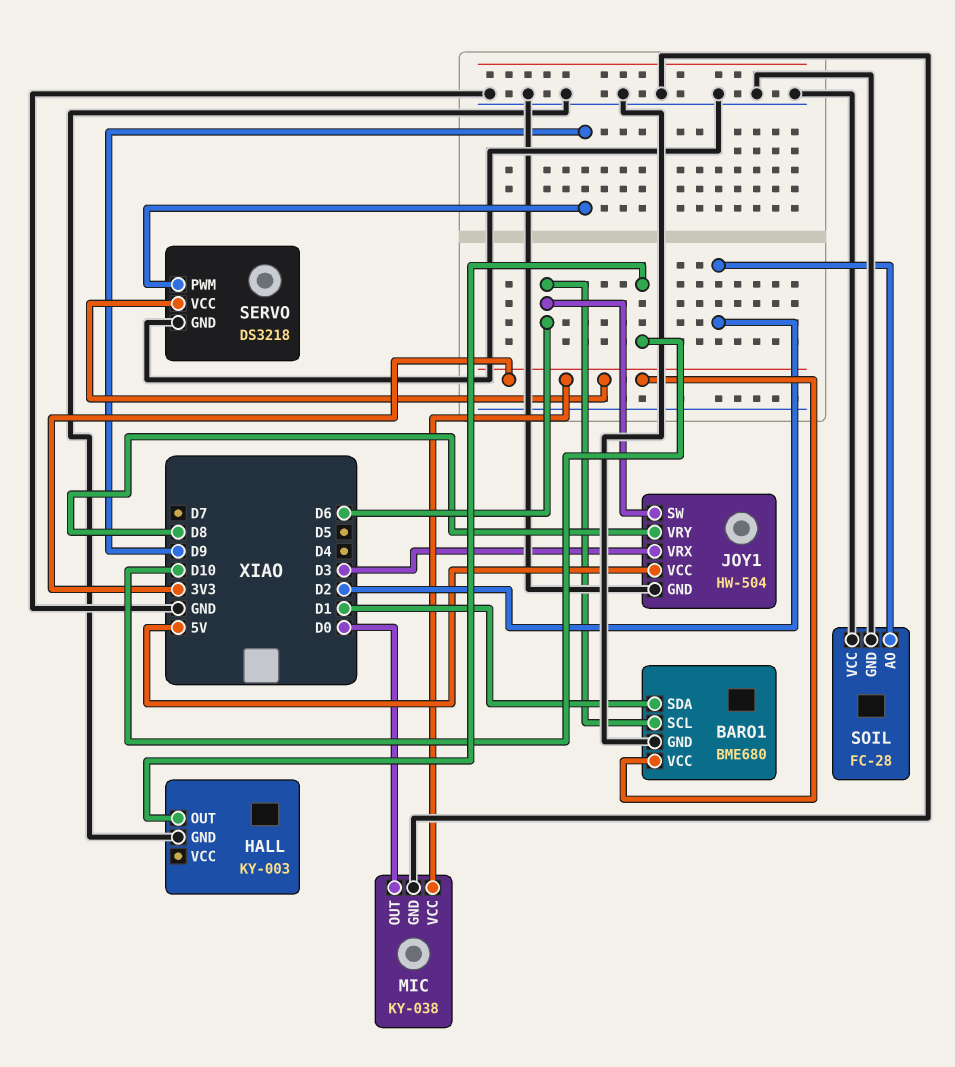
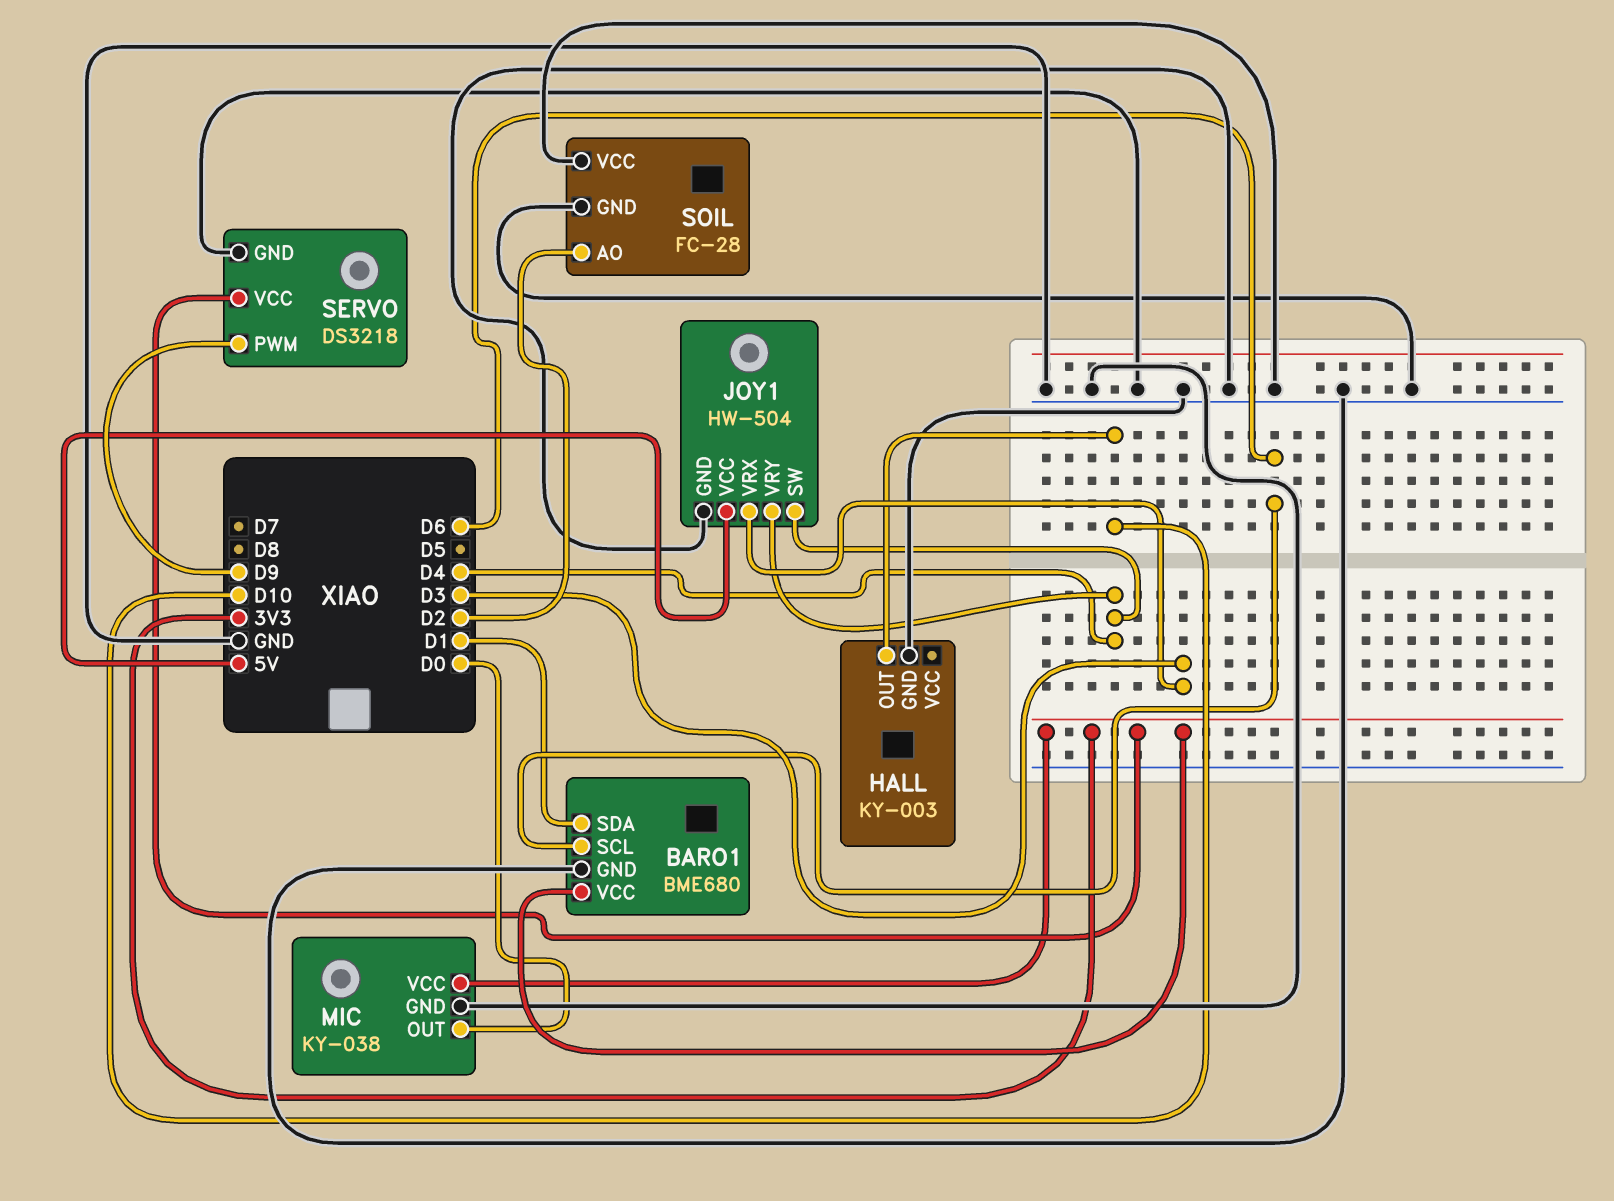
JOY1 pin SW: D6 -> D4
JOY1 pin VRY: D8 -> D4

